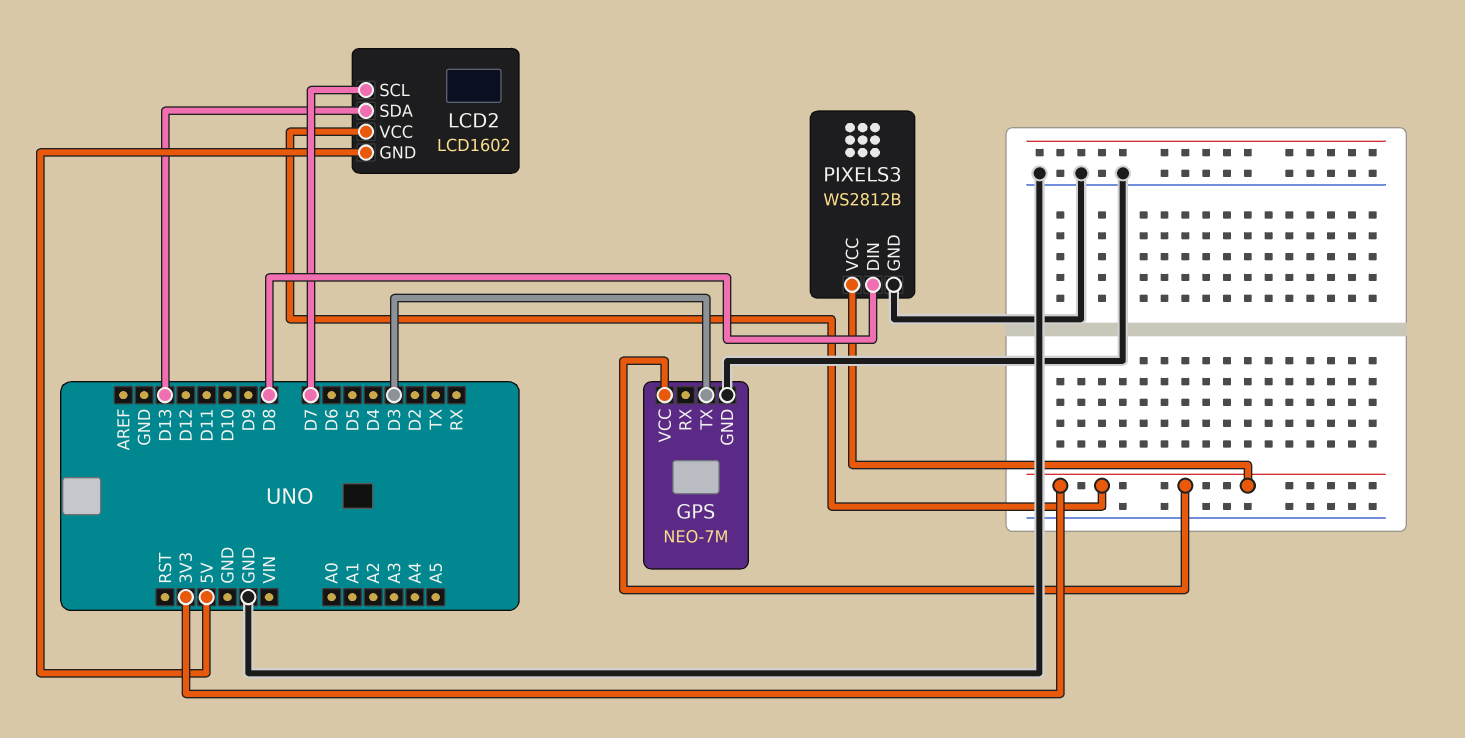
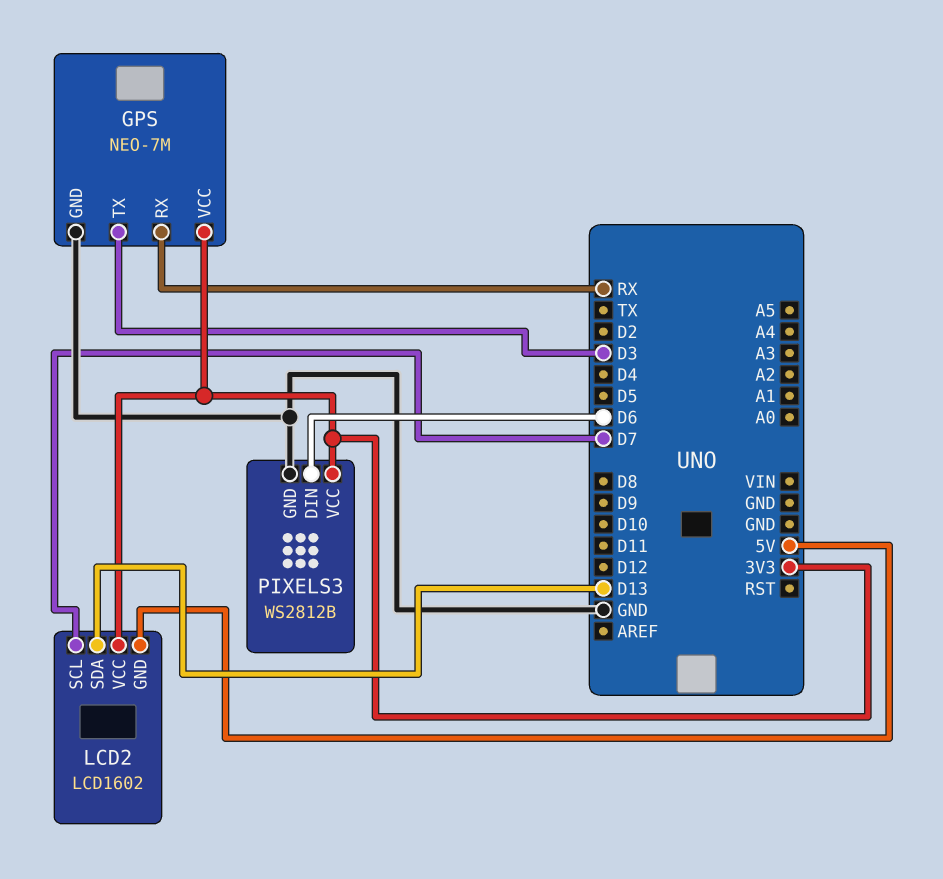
GPS pin RX: none -> RX
PIXELS3 pin DIN: D8 -> D6

